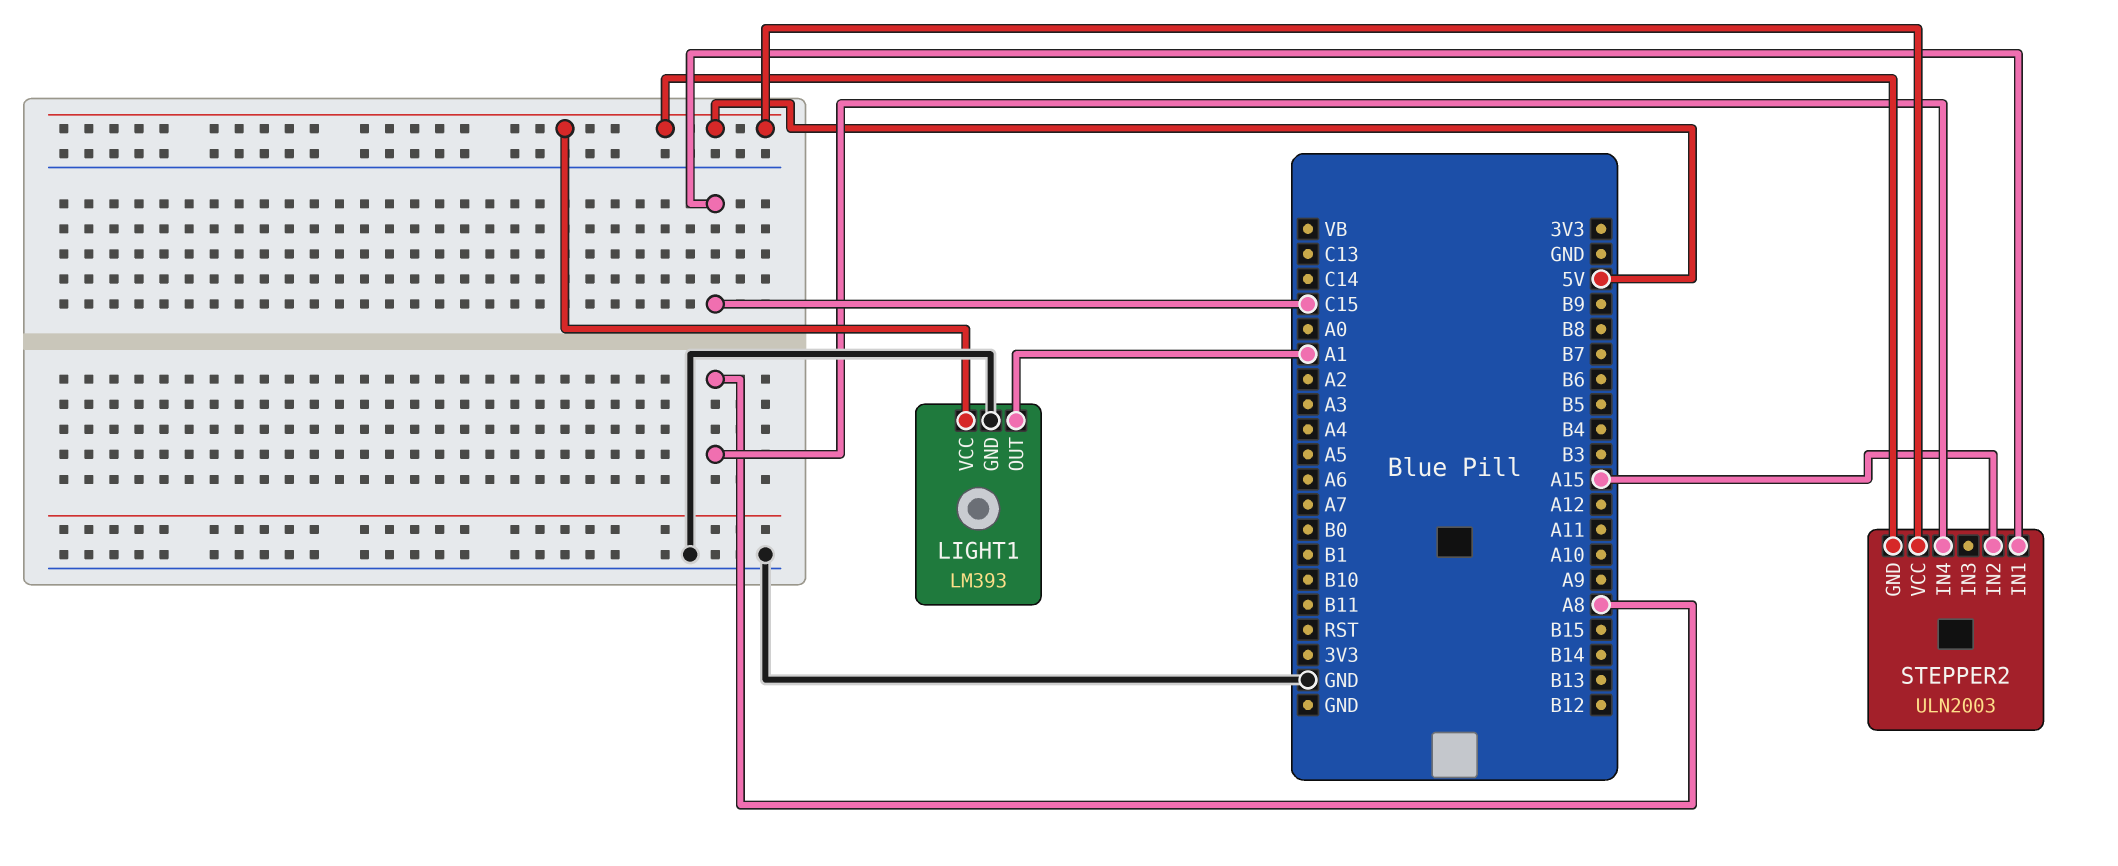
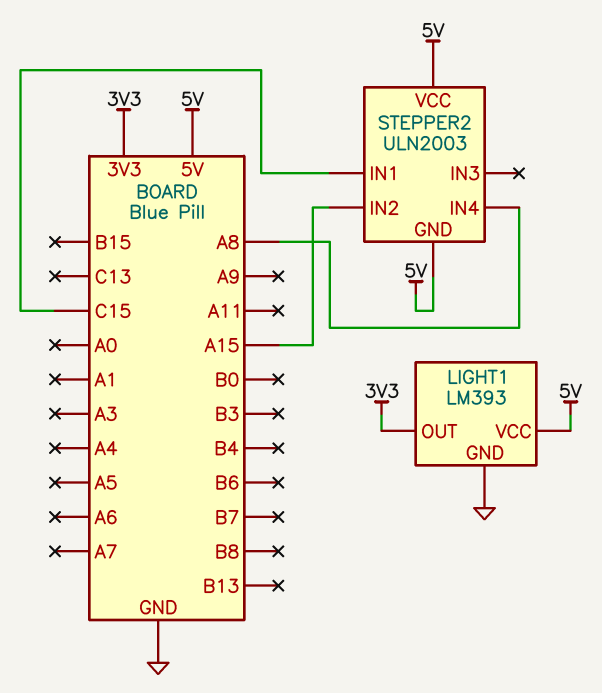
LIGHT1 pin OUT: A1 -> 3V3

